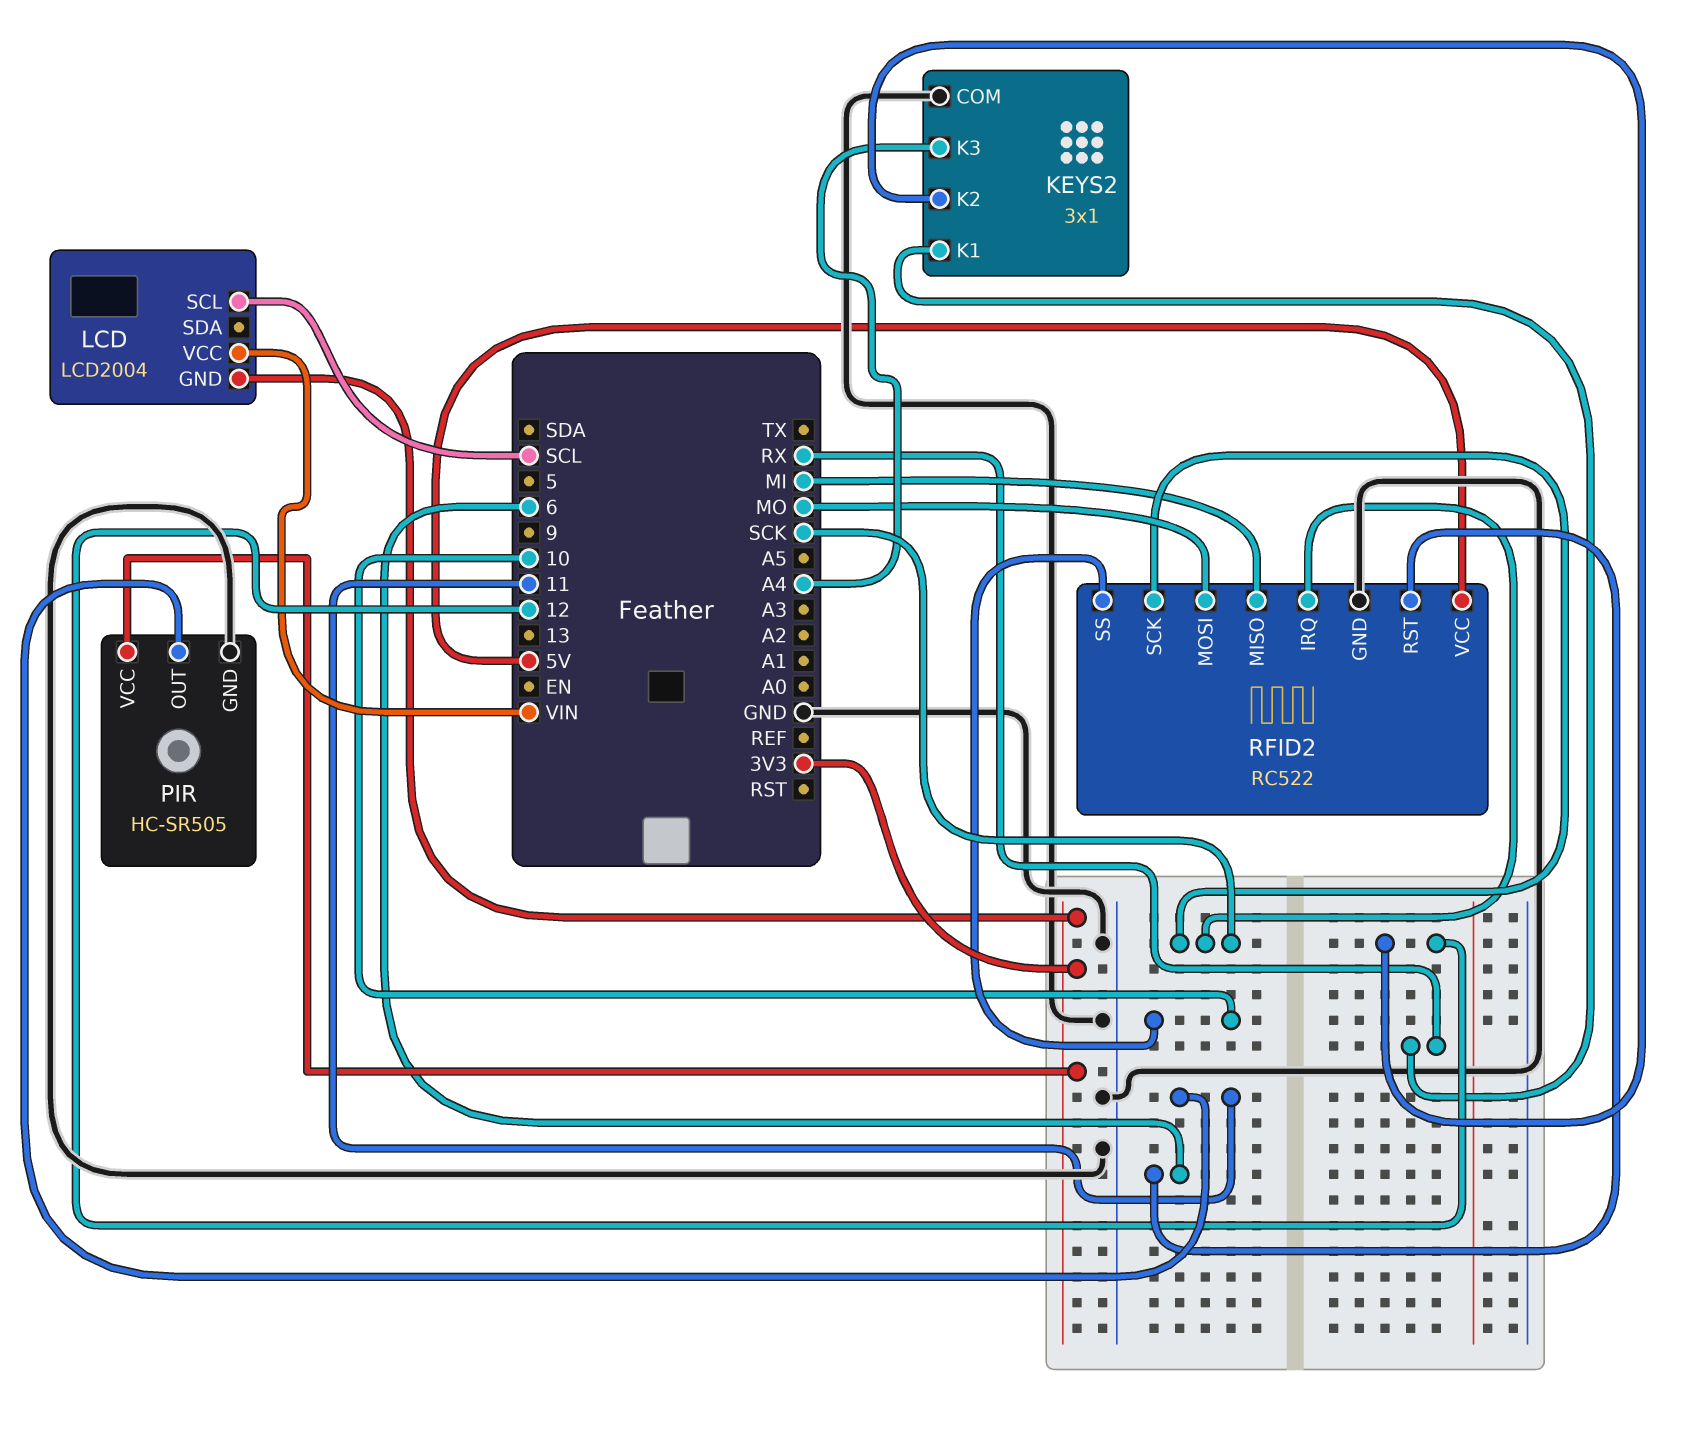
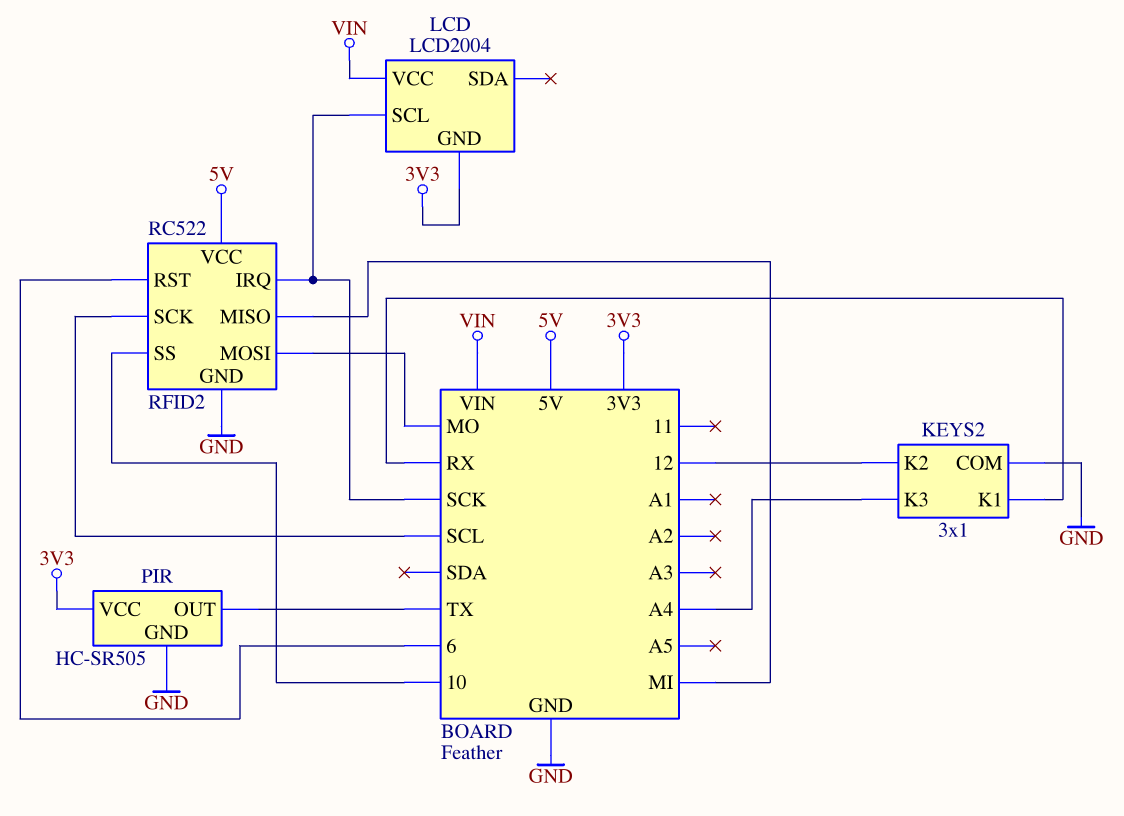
LCD pin SCL: SCL -> SCK
PIR pin OUT: 11 -> TX
RFID2 pin SCK: SCK -> SCL

